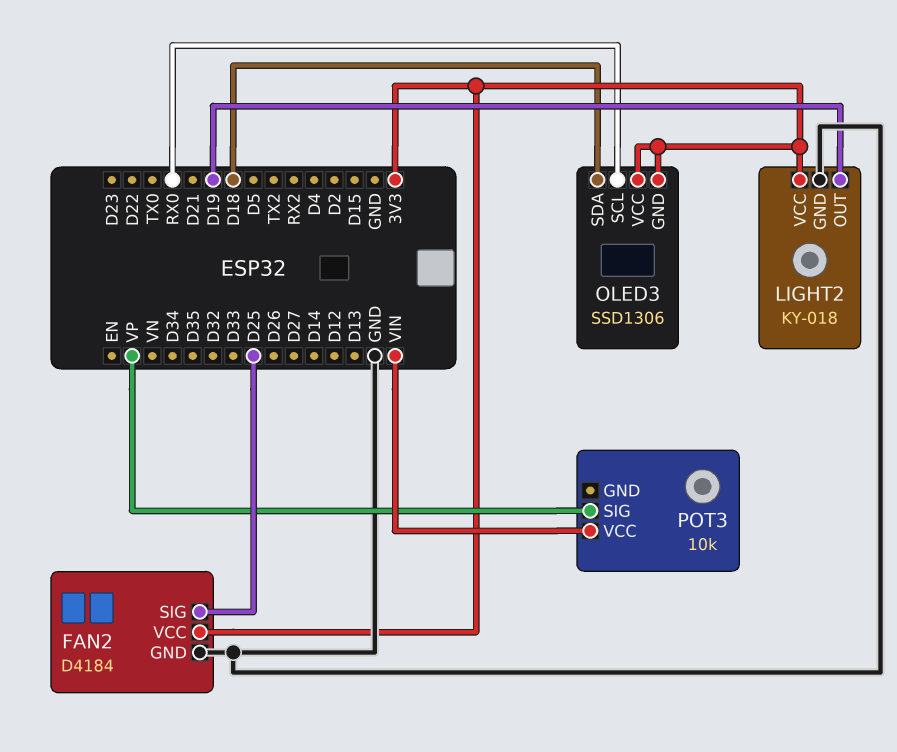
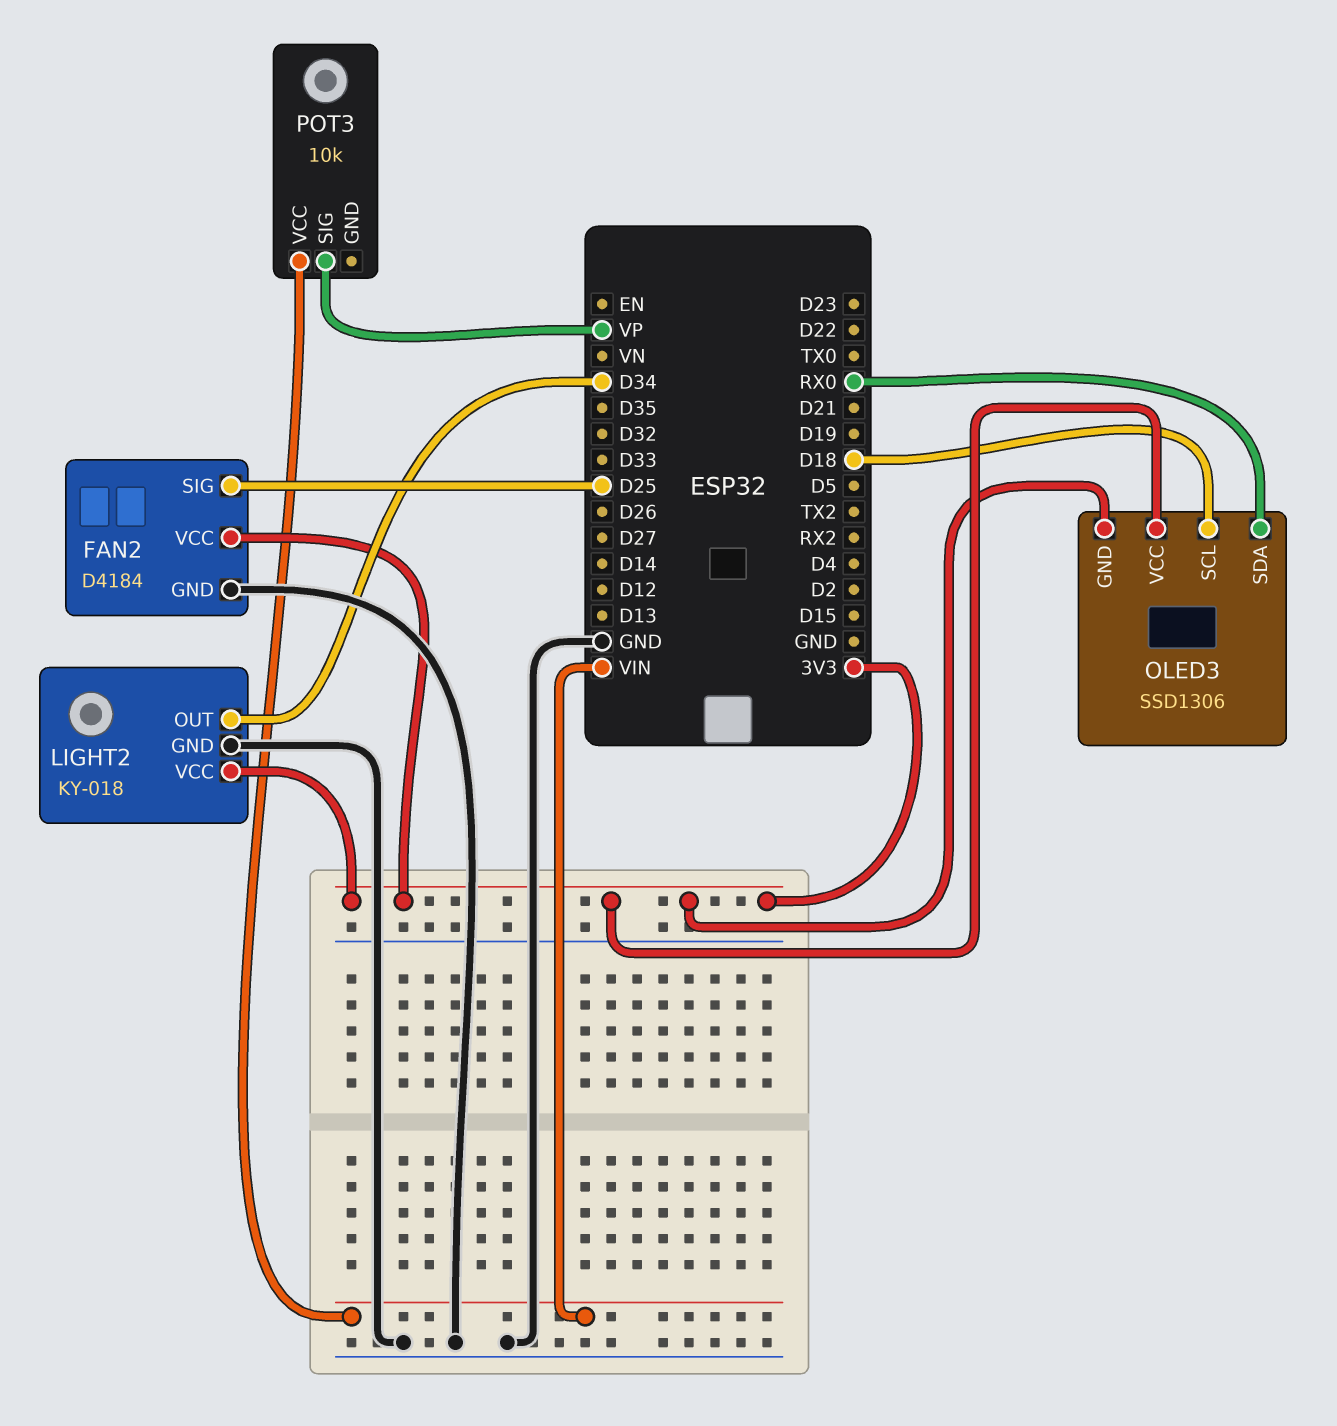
LIGHT2 pin OUT: D19 -> D34
OLED3 pin SCL: RX0 -> D18
OLED3 pin SDA: D18 -> RX0

